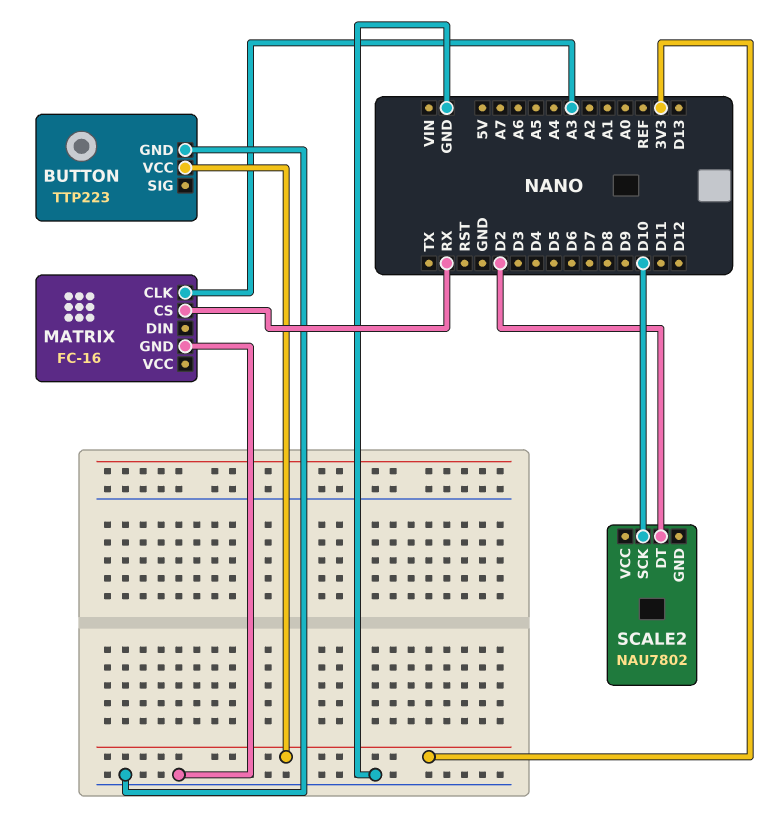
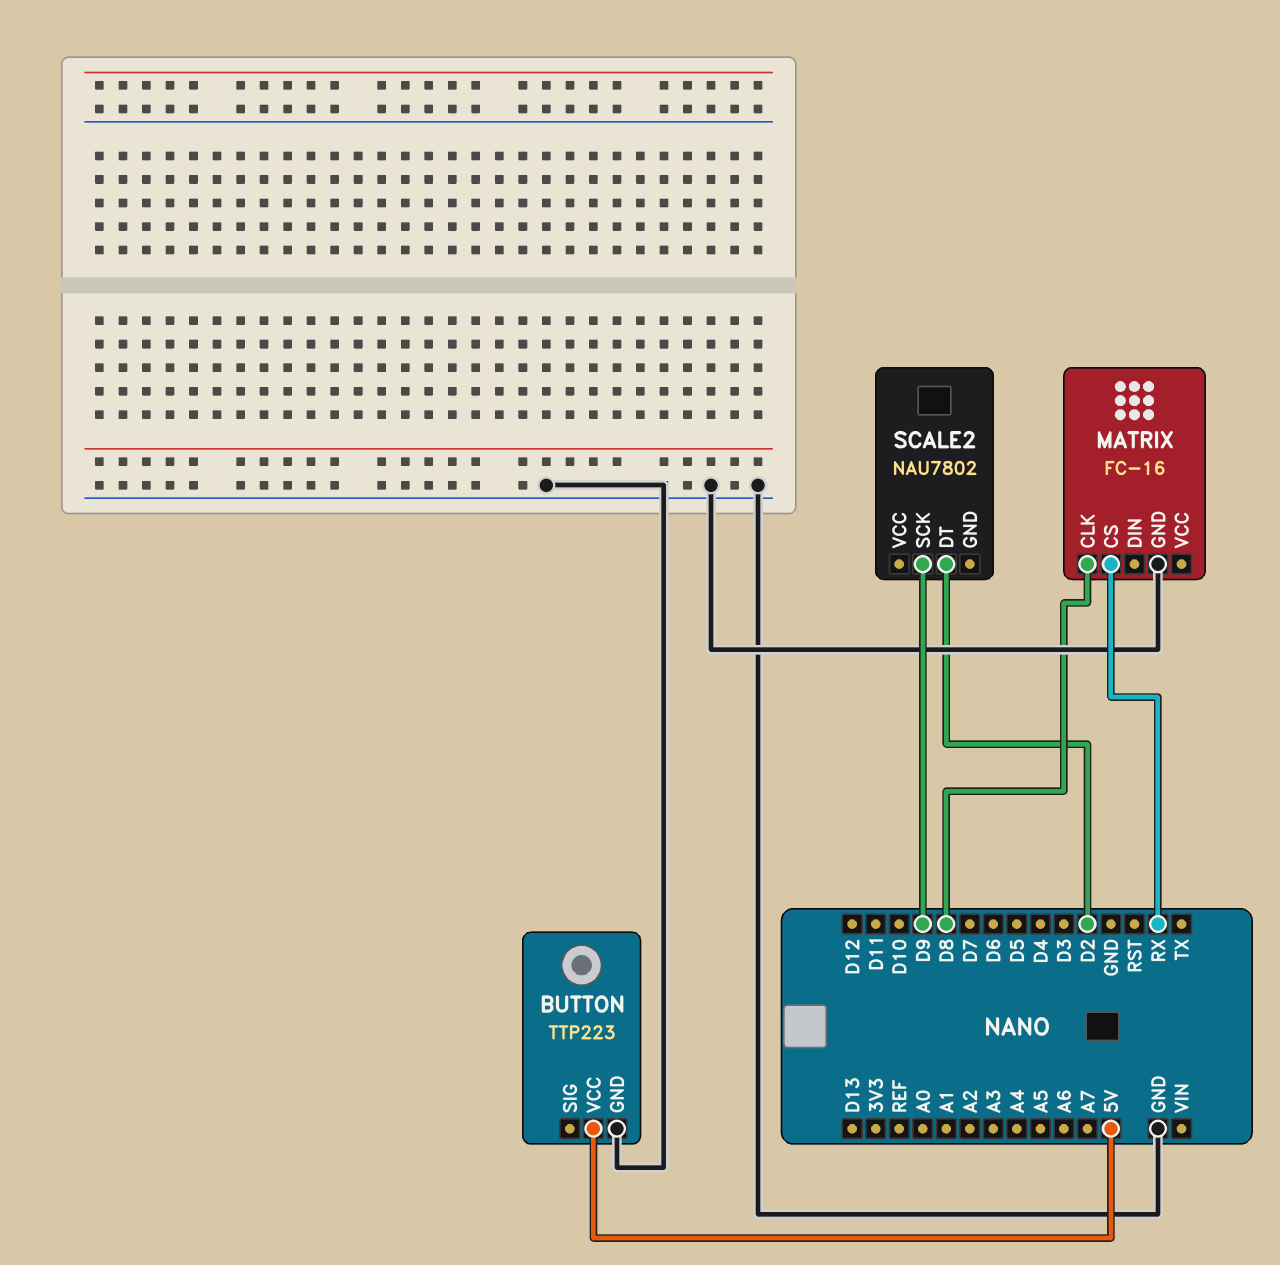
BUTTON pin VCC: 3V3 -> 5V
MATRIX pin CLK: A3 -> D8
SCALE2 pin SCK: D10 -> D9

